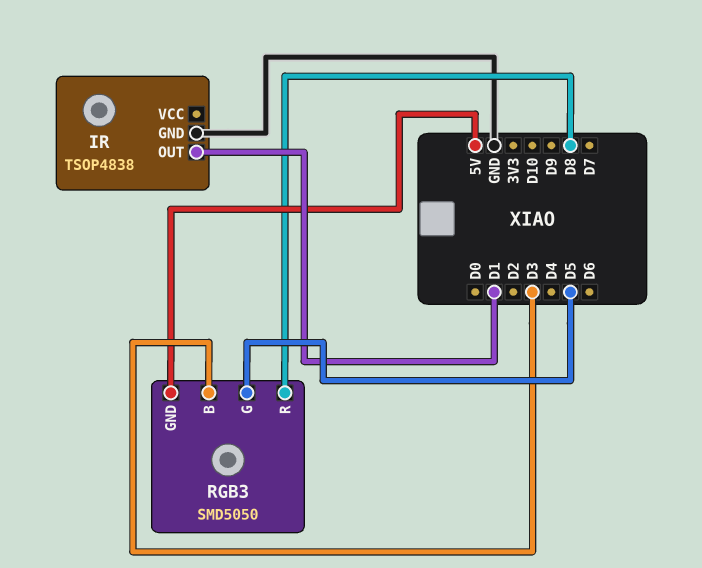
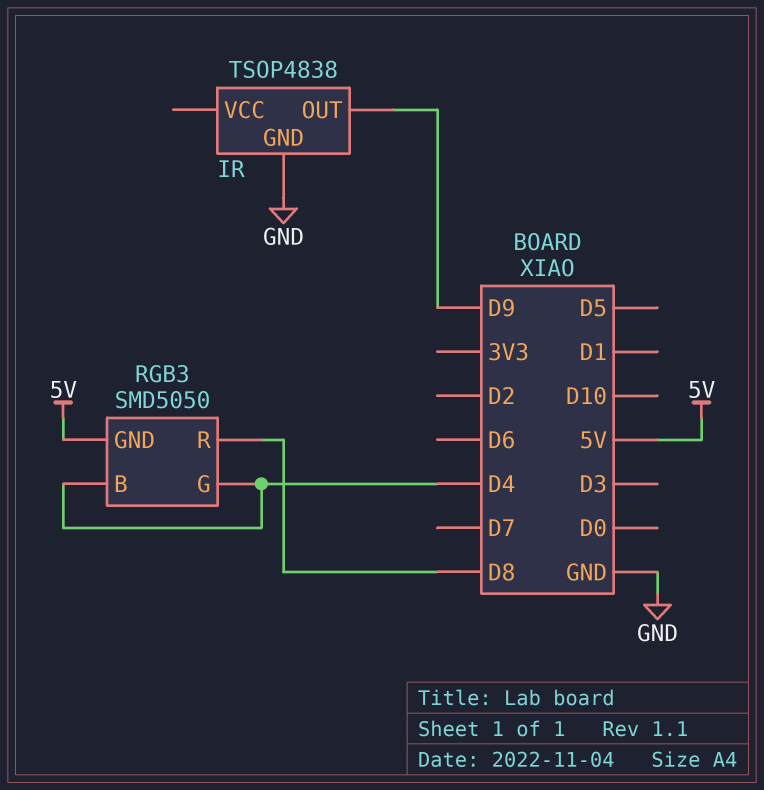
IR pin OUT: D1 -> D9
RGB3 pin B: D3 -> D4
RGB3 pin G: D5 -> D4

